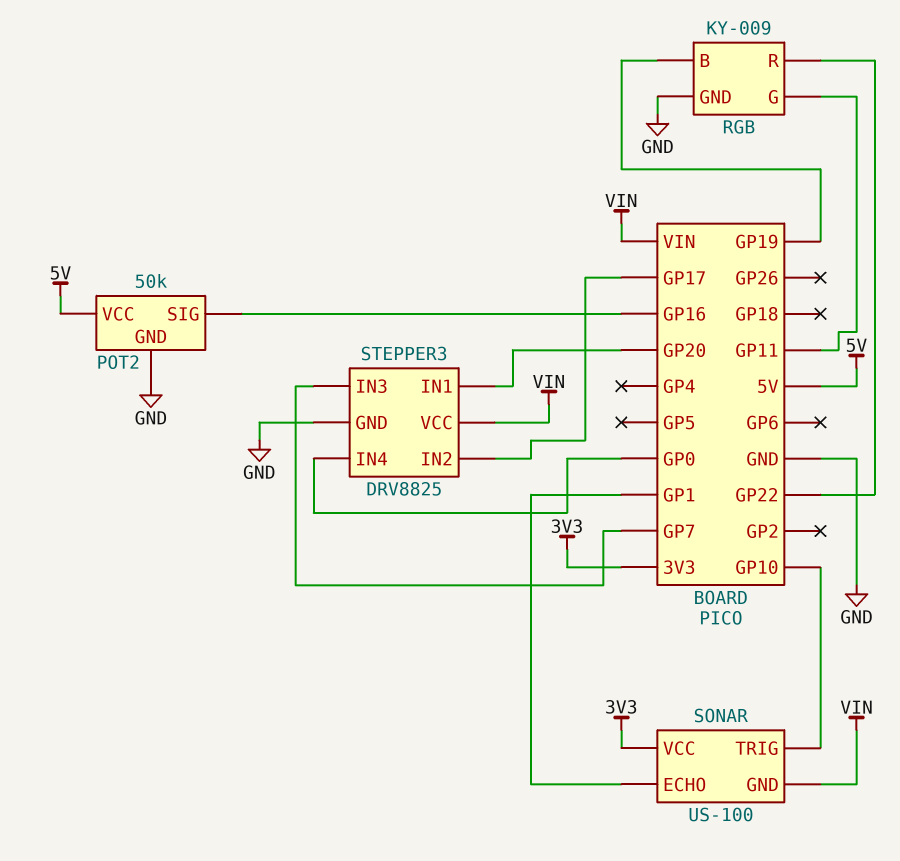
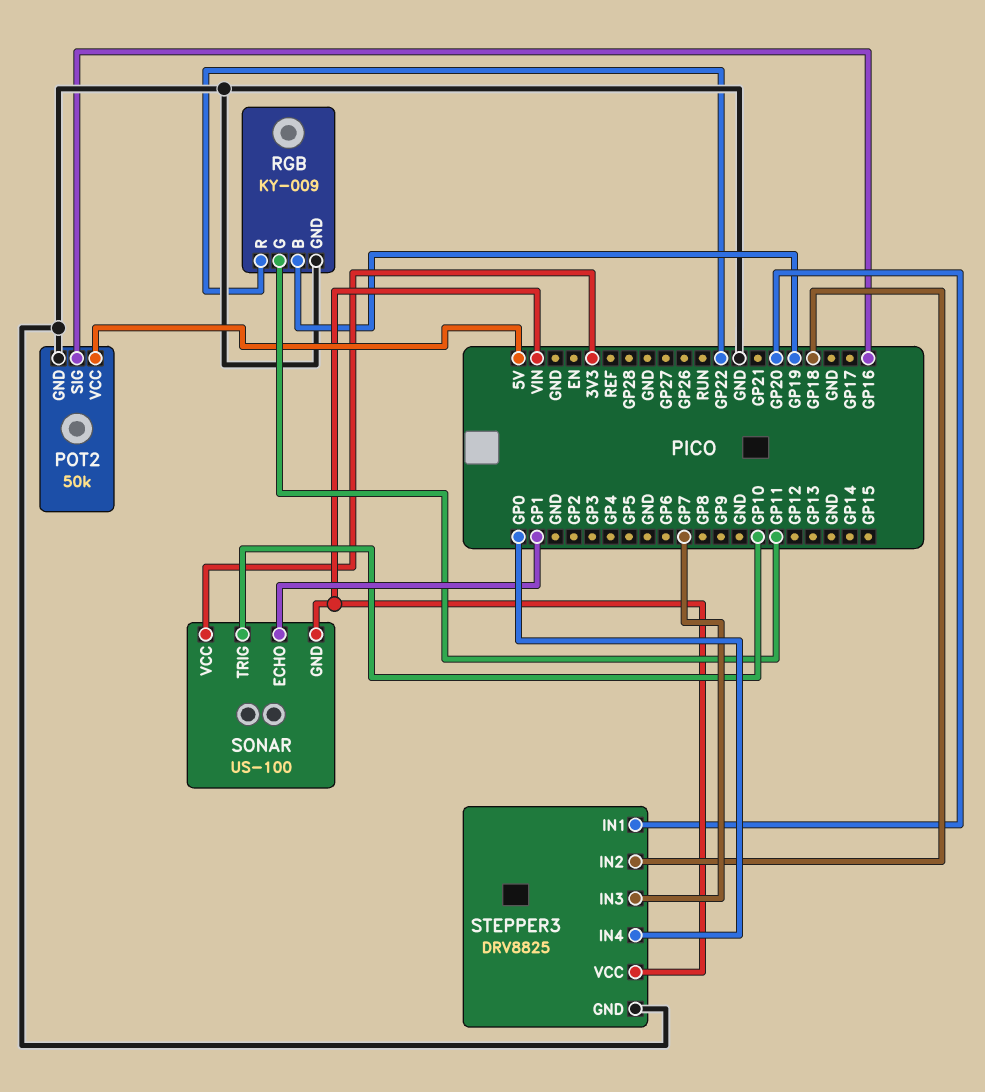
STEPPER3 pin IN2: GP17 -> GP18

